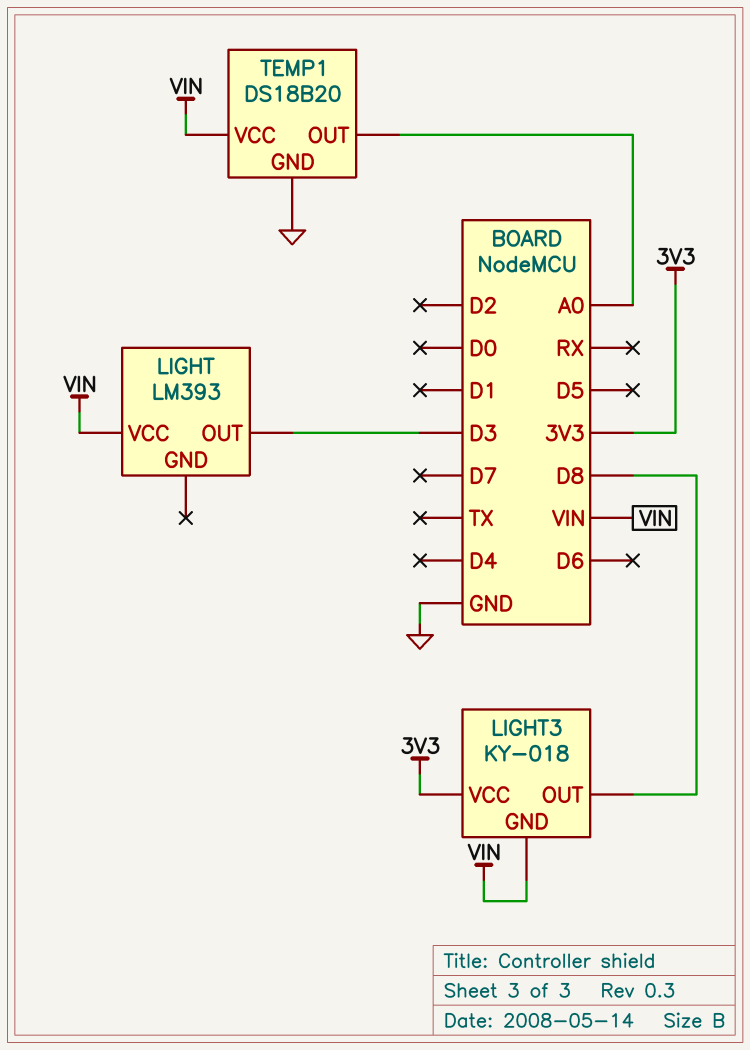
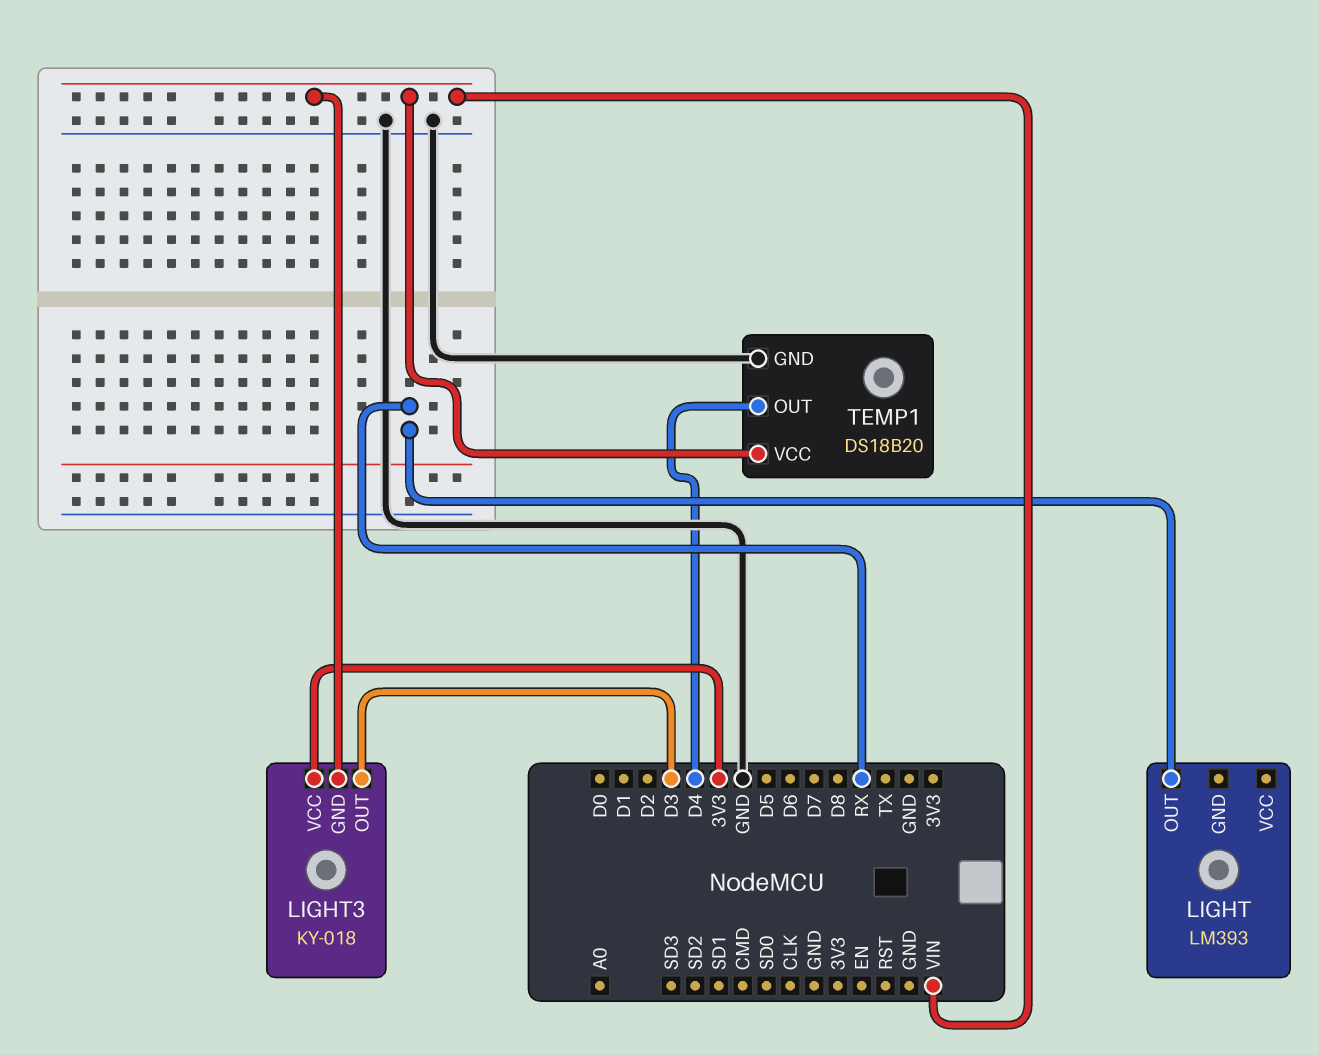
LIGHT pin OUT: D3 -> RX
LIGHT pin VCC: VIN -> none
LIGHT3 pin OUT: D8 -> D3
TEMP1 pin OUT: A0 -> D4

